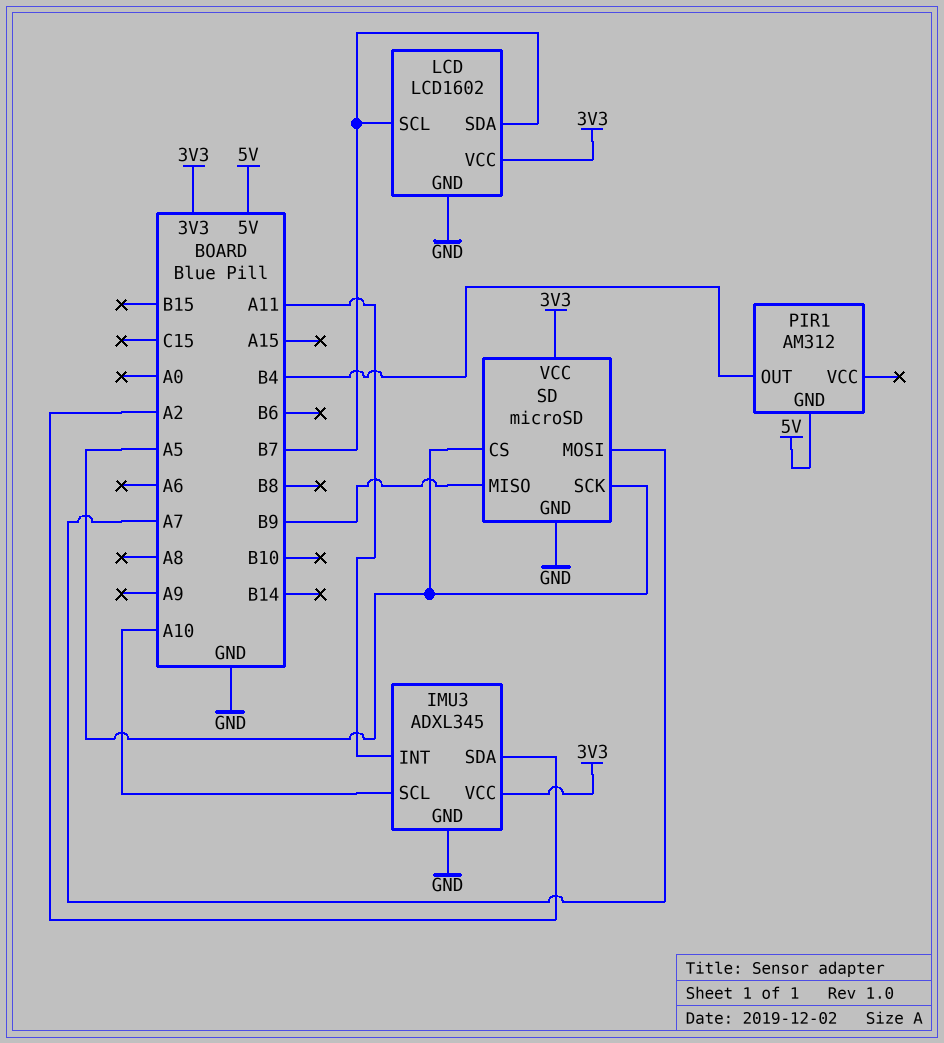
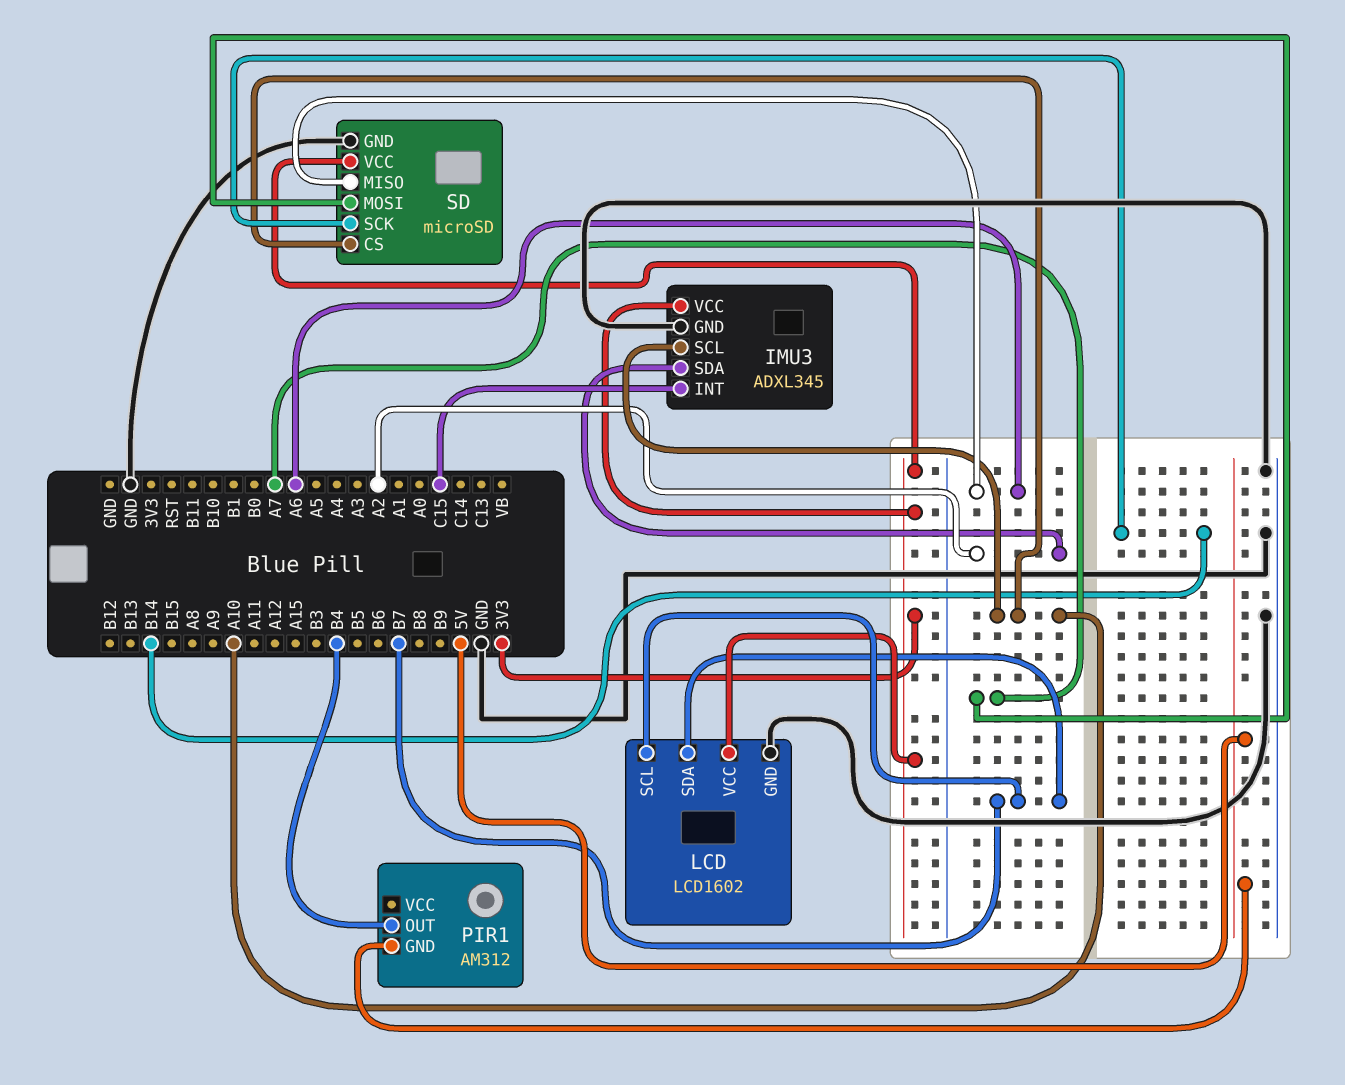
IMU3 pin INT: A11 -> C15
SD pin CS: A5 -> A10
SD pin MISO: B9 -> A6
SD pin SCK: A5 -> B14

